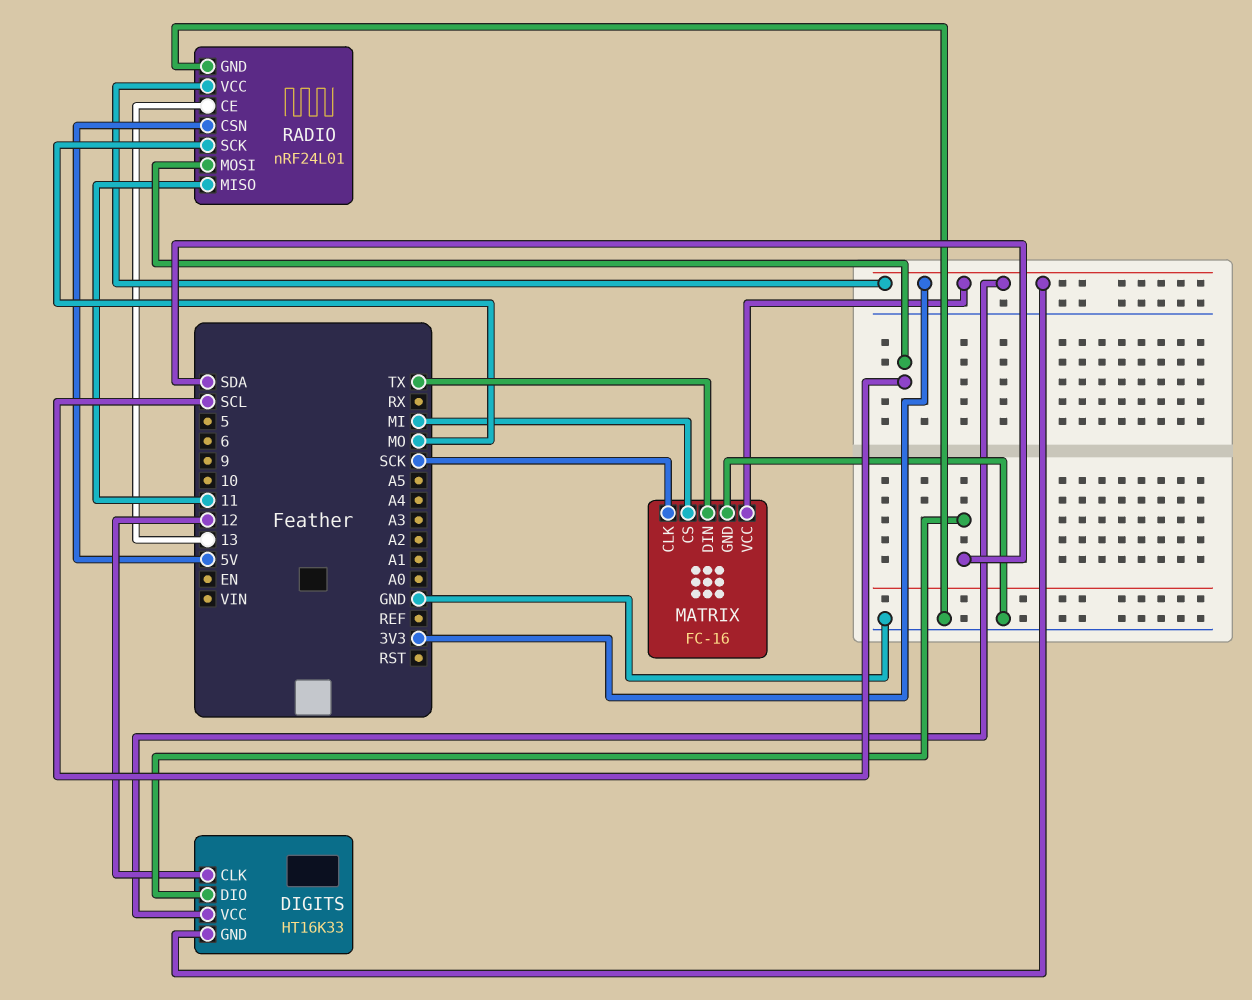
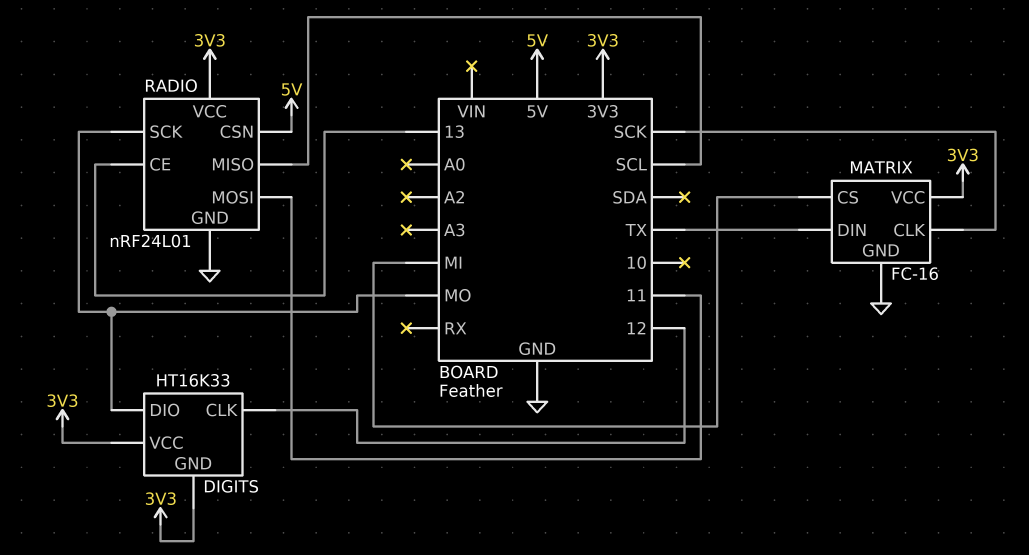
DIGITS pin DIO: SDA -> MO
RADIO pin MISO: 11 -> SCL
RADIO pin MOSI: SCL -> 11

